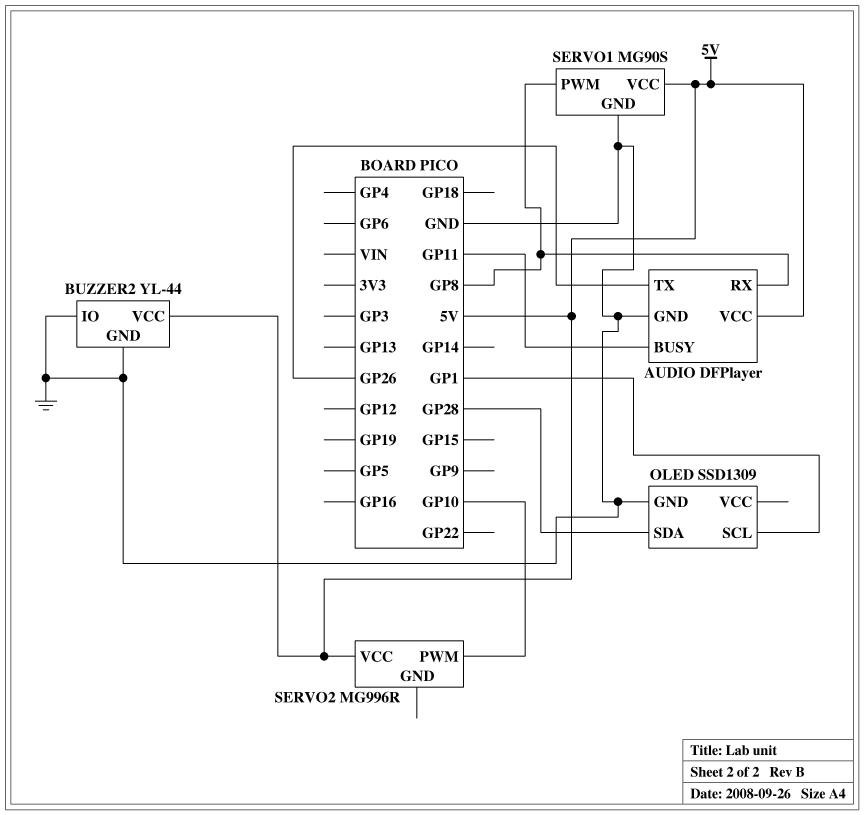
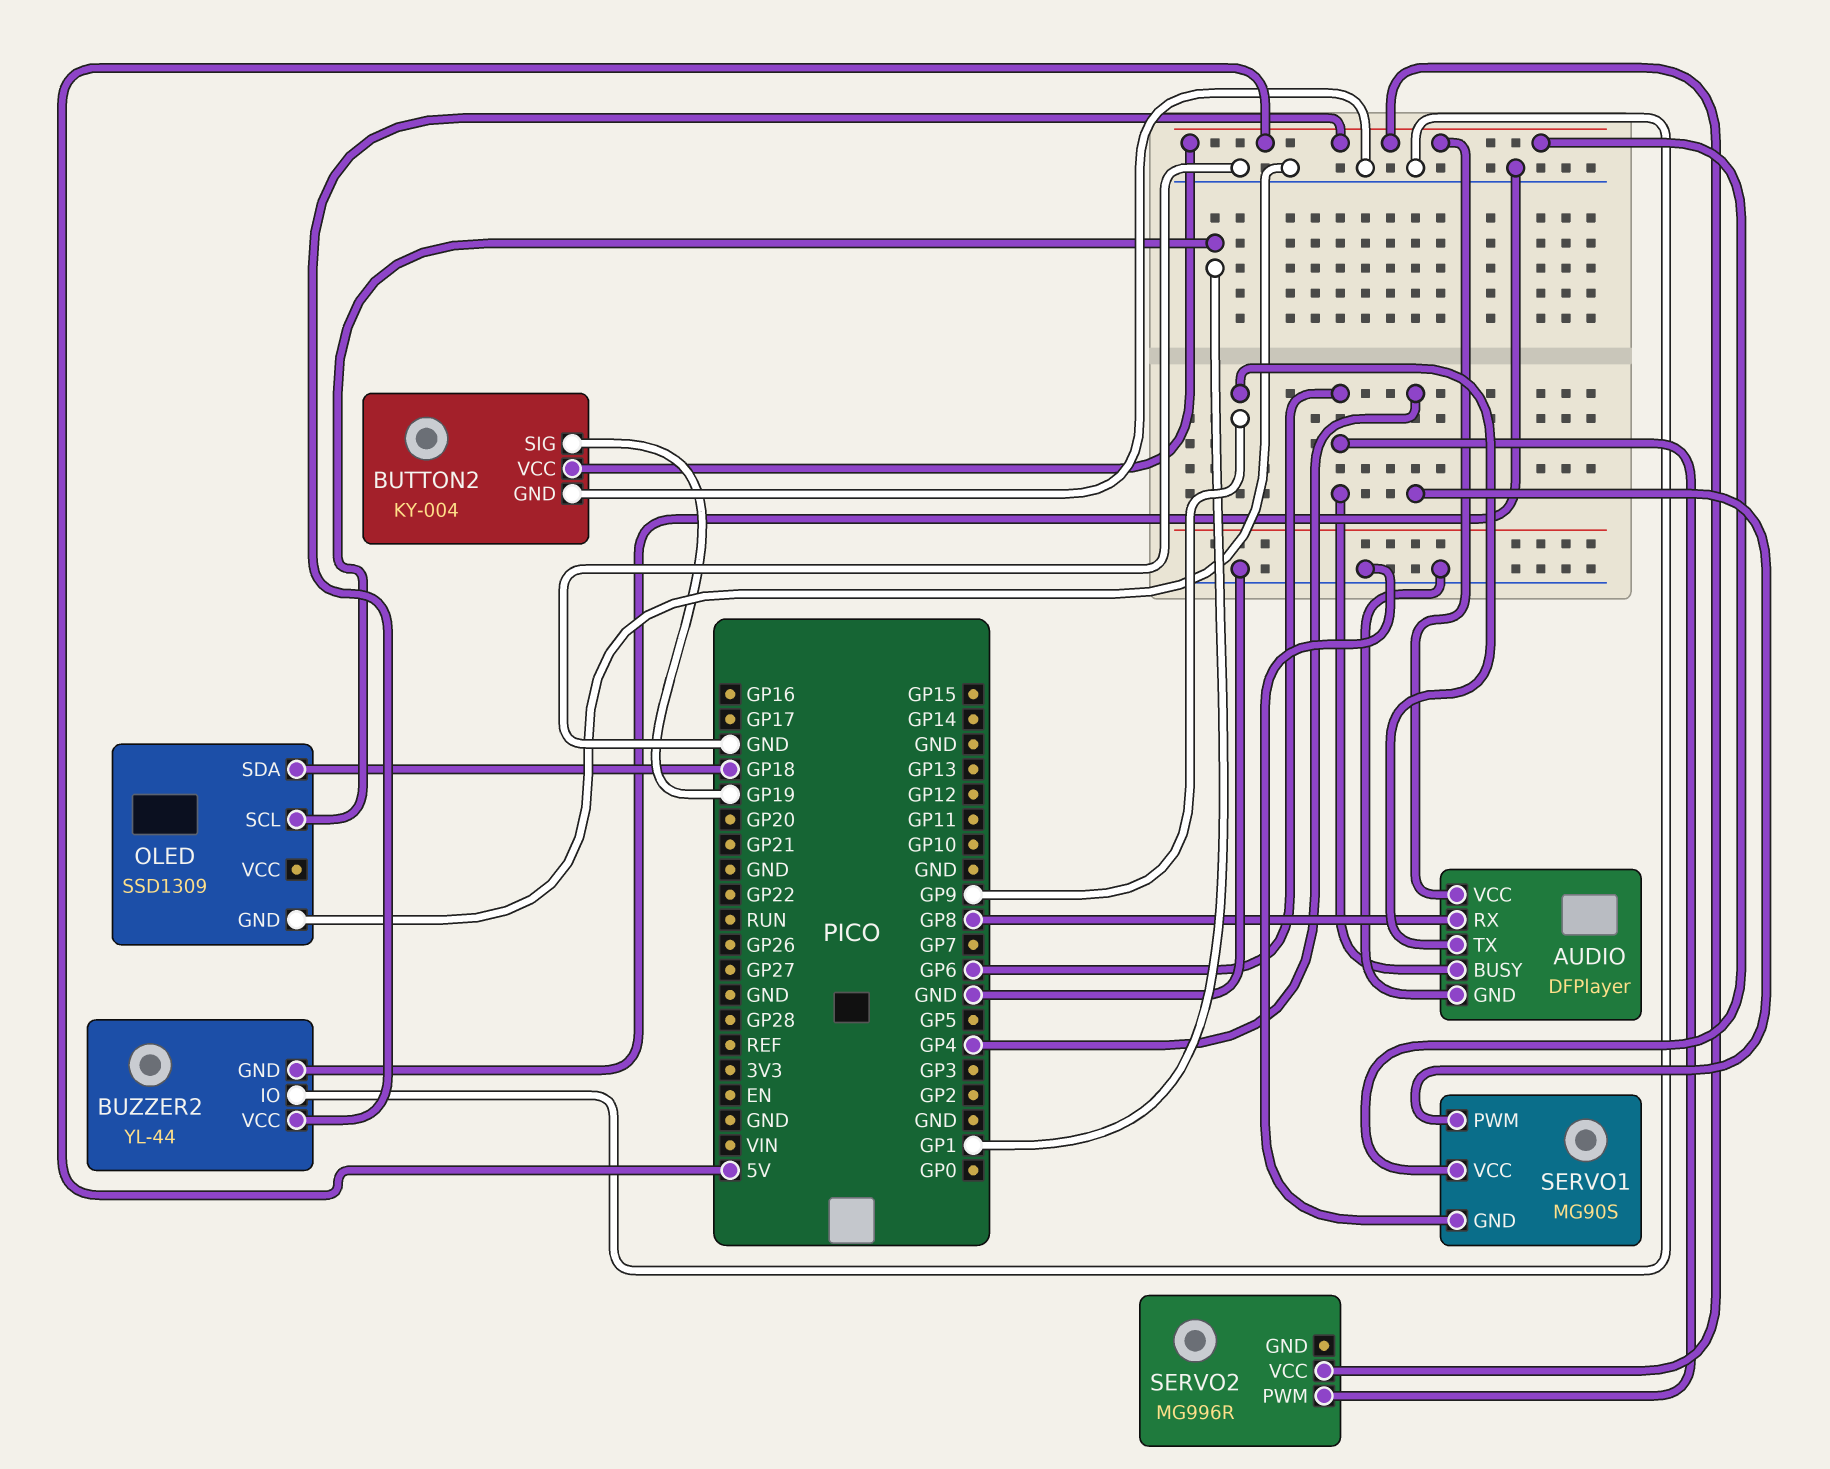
AUDIO pin BUSY: GP11 -> GP6
AUDIO pin TX: GP26 -> GP9
BUTTON2: none -> KY-004
BUTTON2 pin GND: none -> GND
BUTTON2 pin SIG: none -> GP19
BUTTON2 pin VCC: none -> 5V
OLED pin SDA: GP28 -> GP18
SERVO1 pin PWM: GP8 -> GP4
SERVO2 pin PWM: GP10 -> GP6

